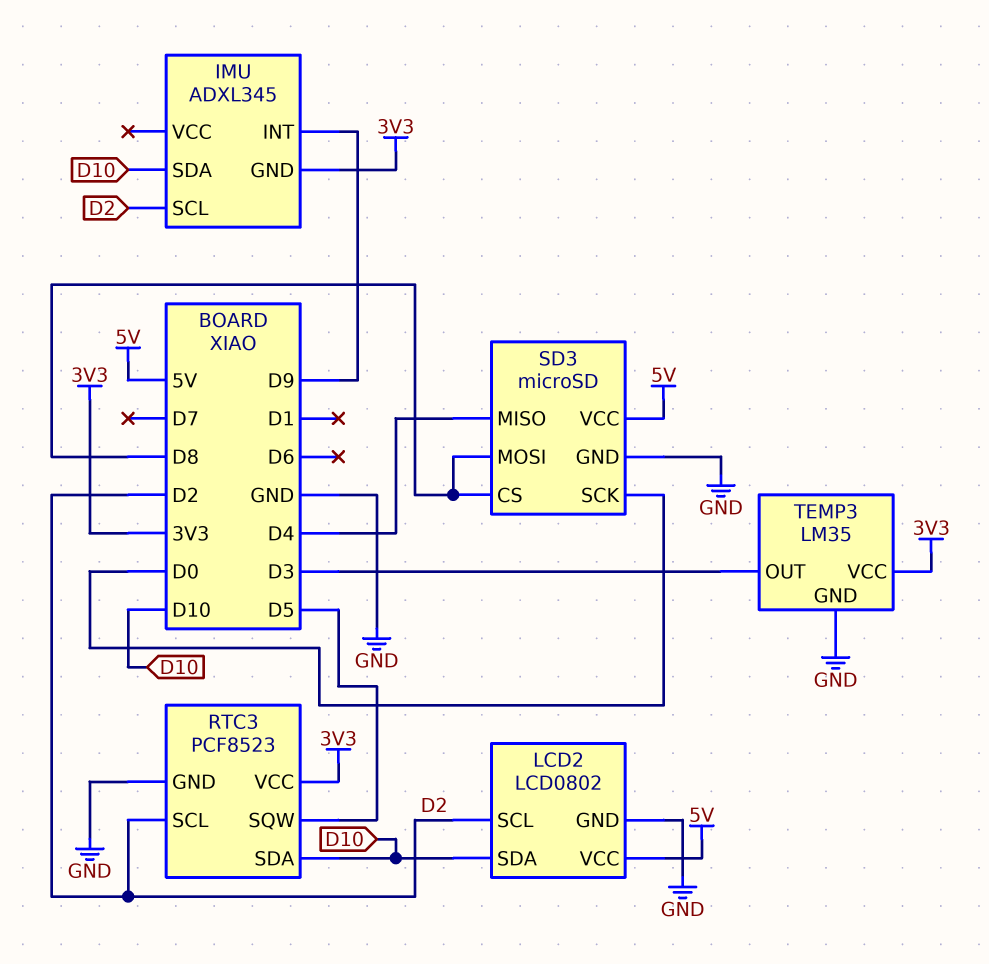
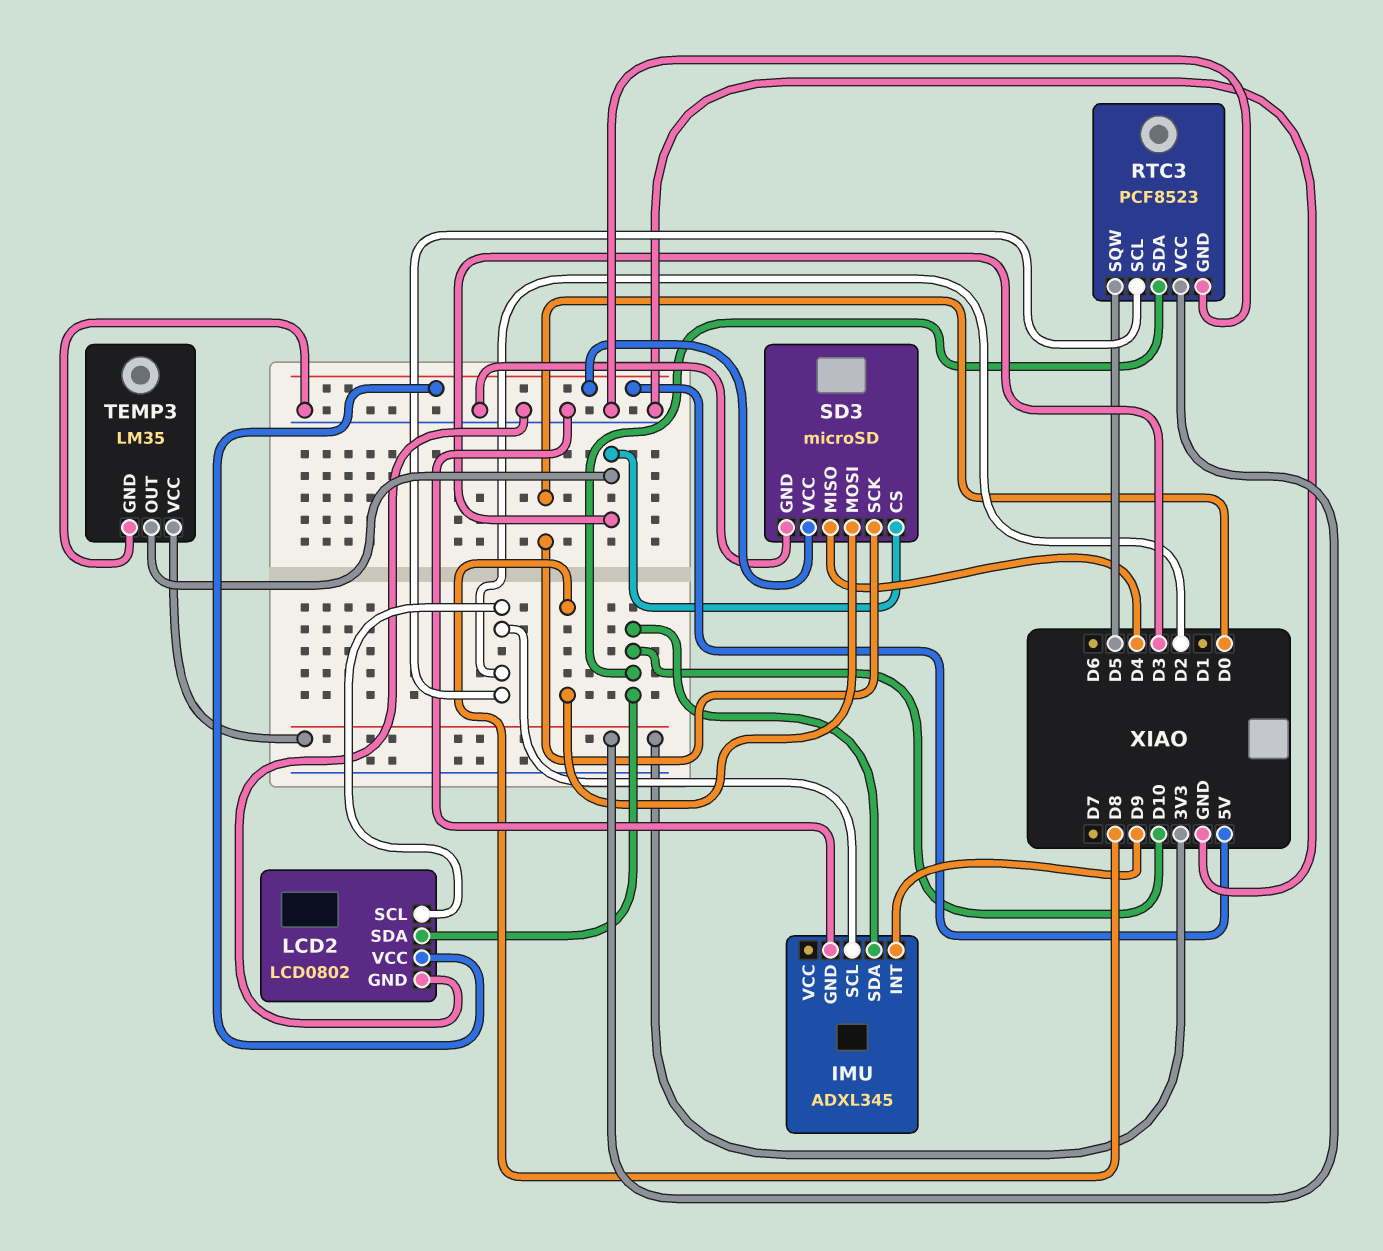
IMU pin GND: 3V3 -> GND
SD3 pin CS: D8 -> D3

